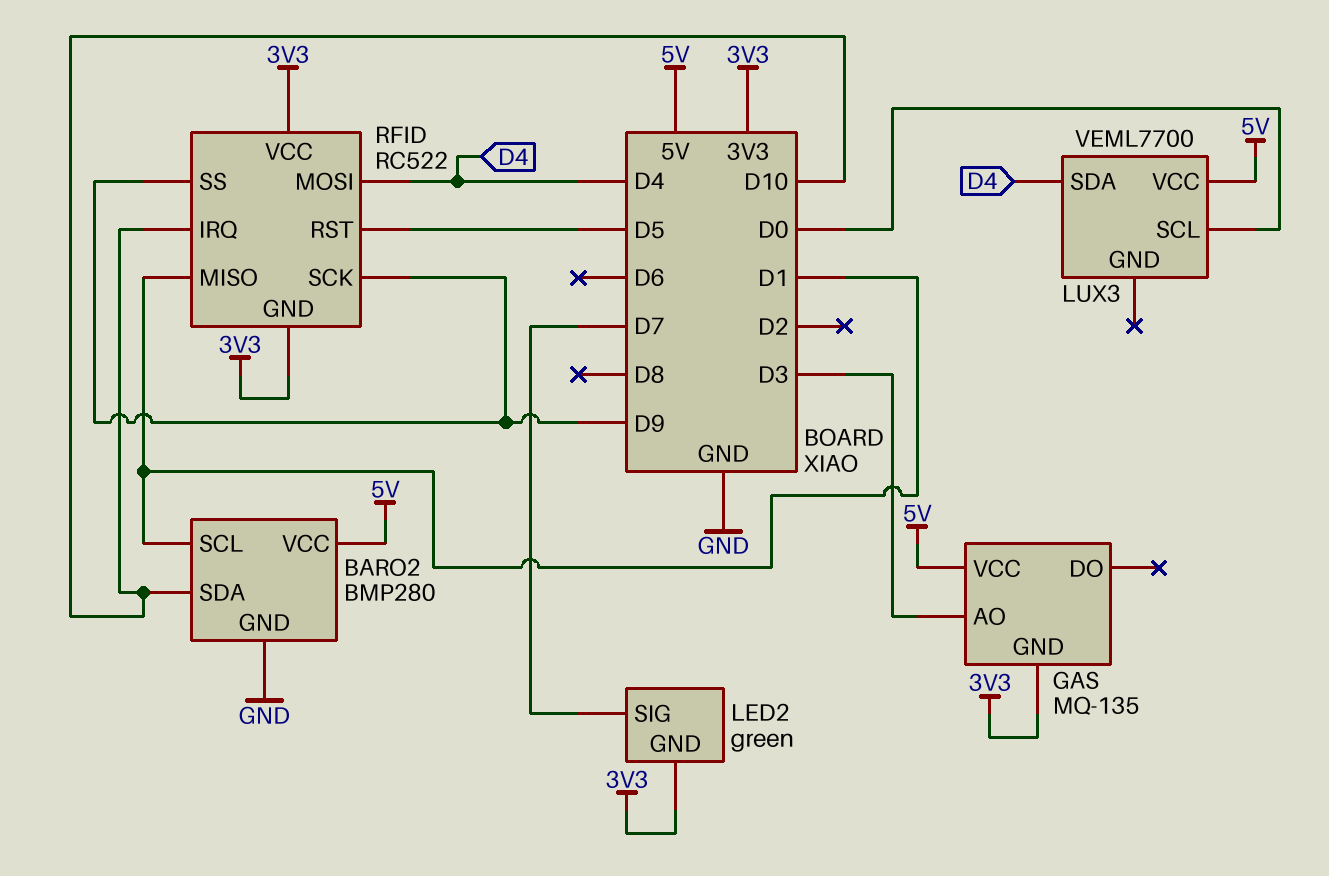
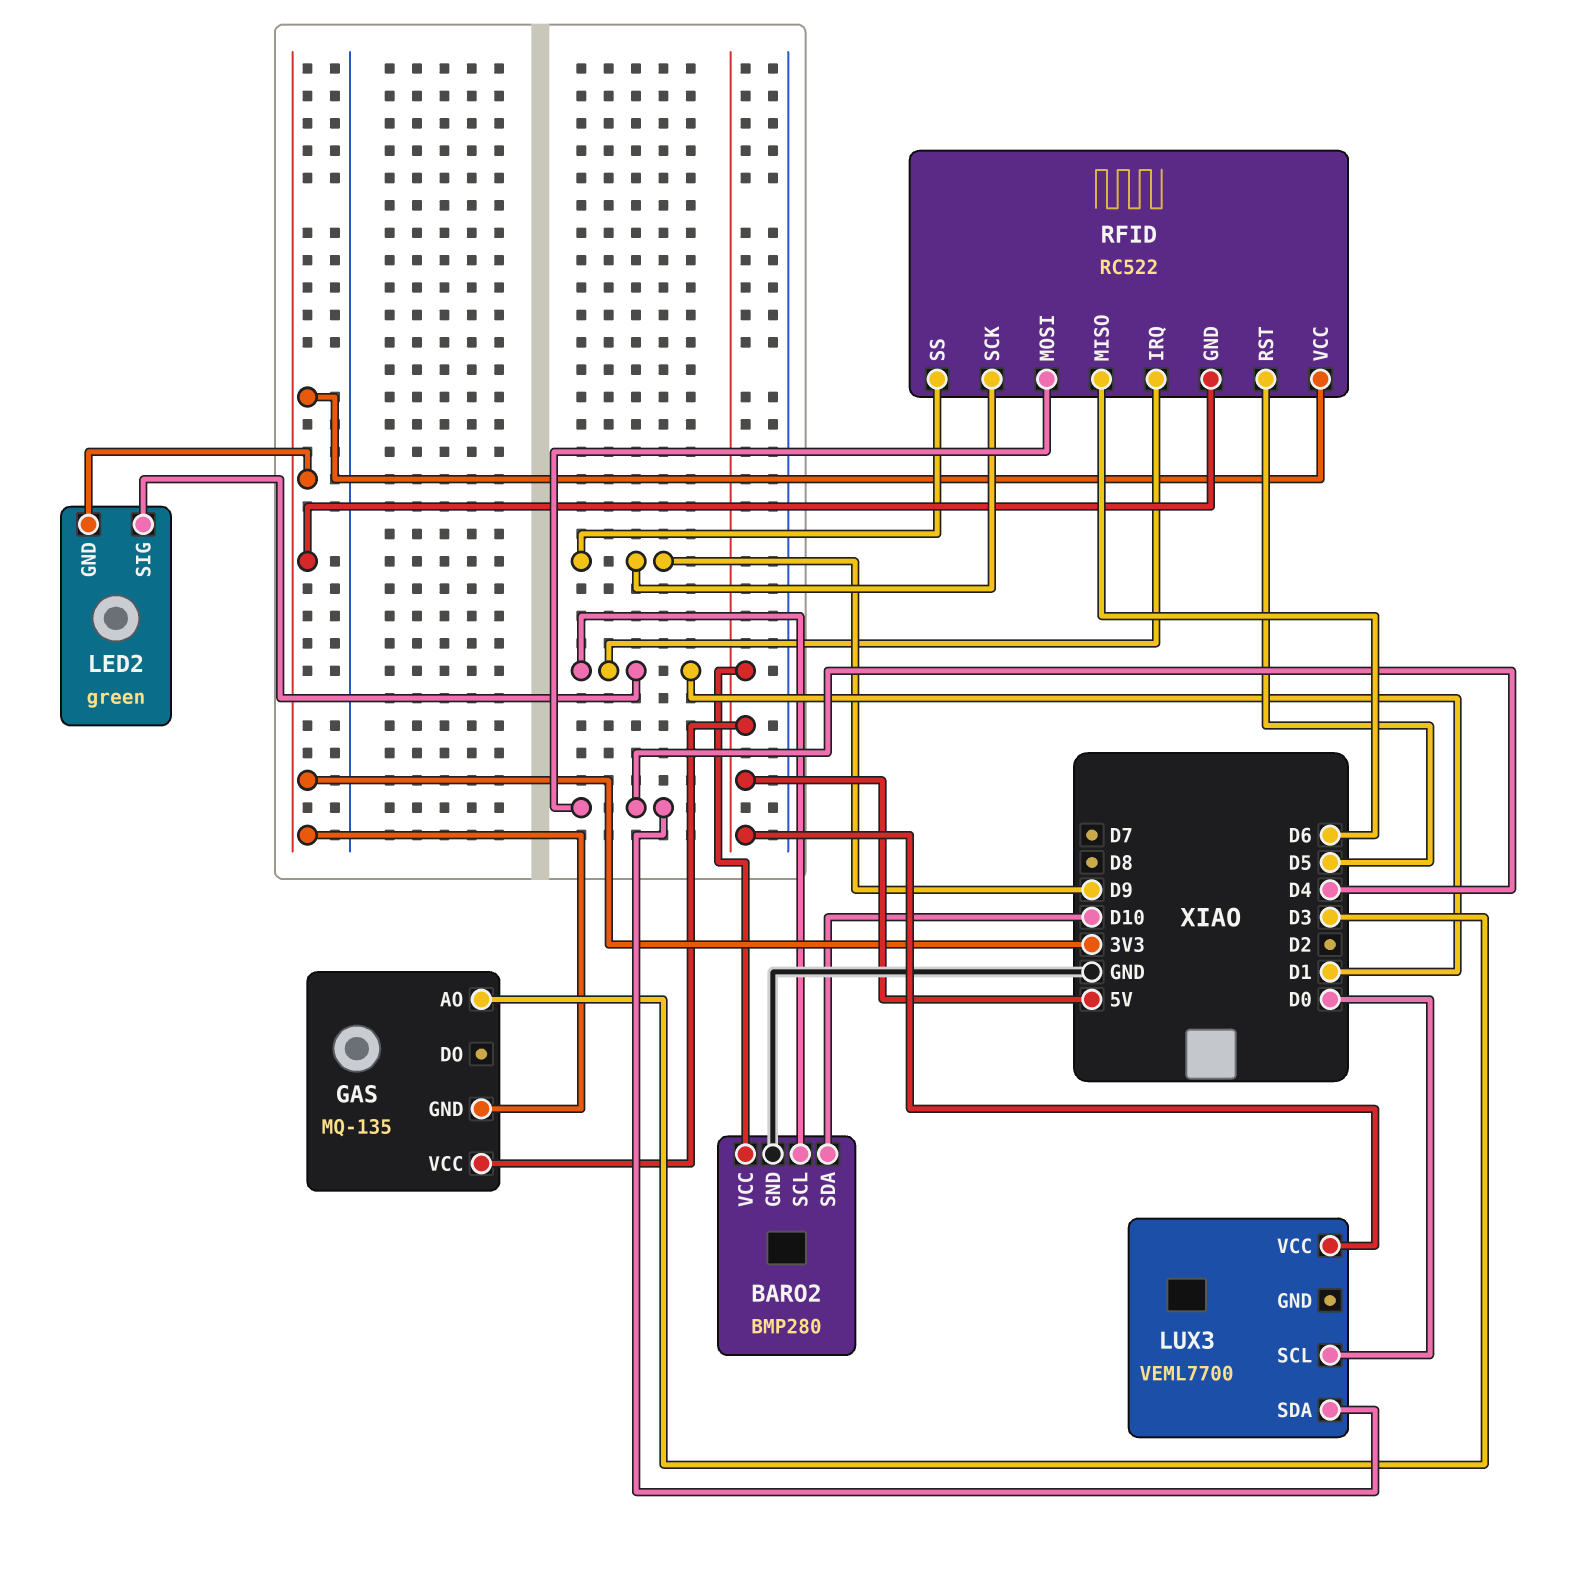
LED2 pin SIG: D7 -> D1
RFID pin IRQ: D10 -> D1
RFID pin MISO: D1 -> D6

